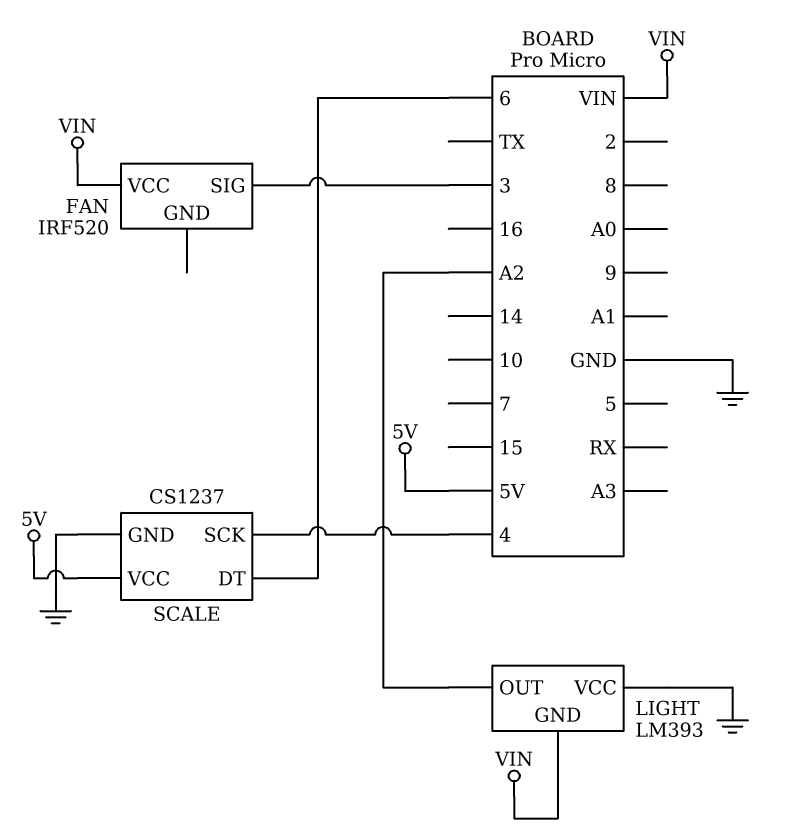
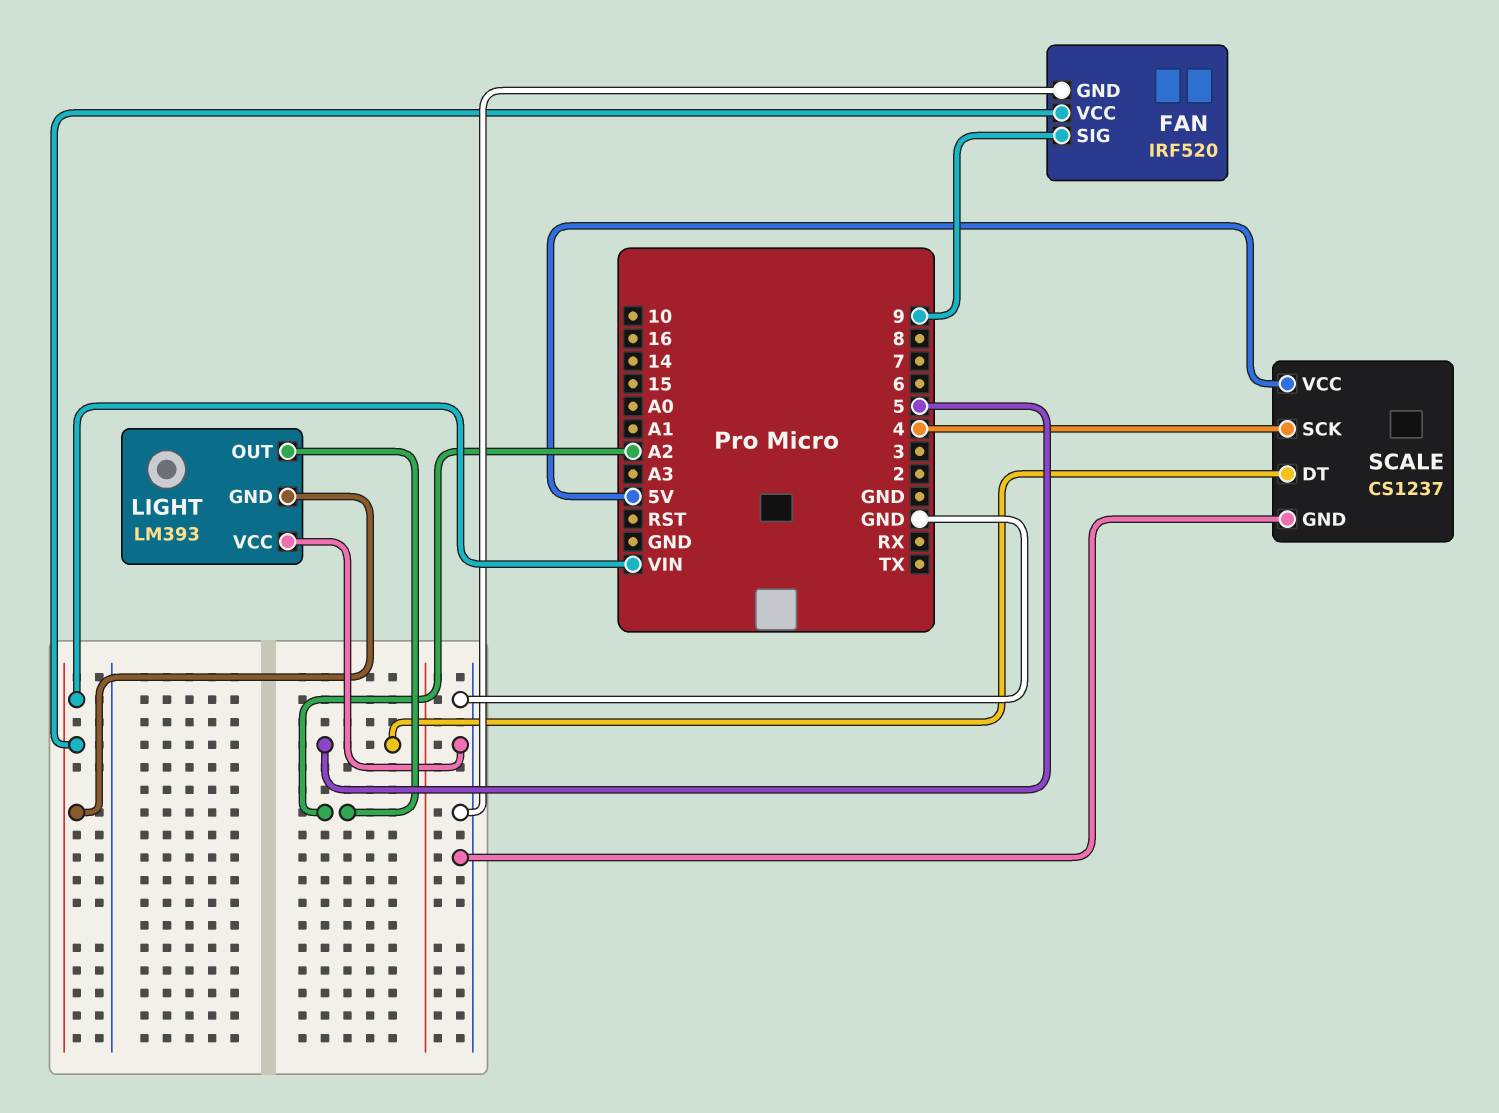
FAN pin GND: none -> GND
FAN pin SIG: 3 -> 9
SCALE pin DT: 6 -> 5

